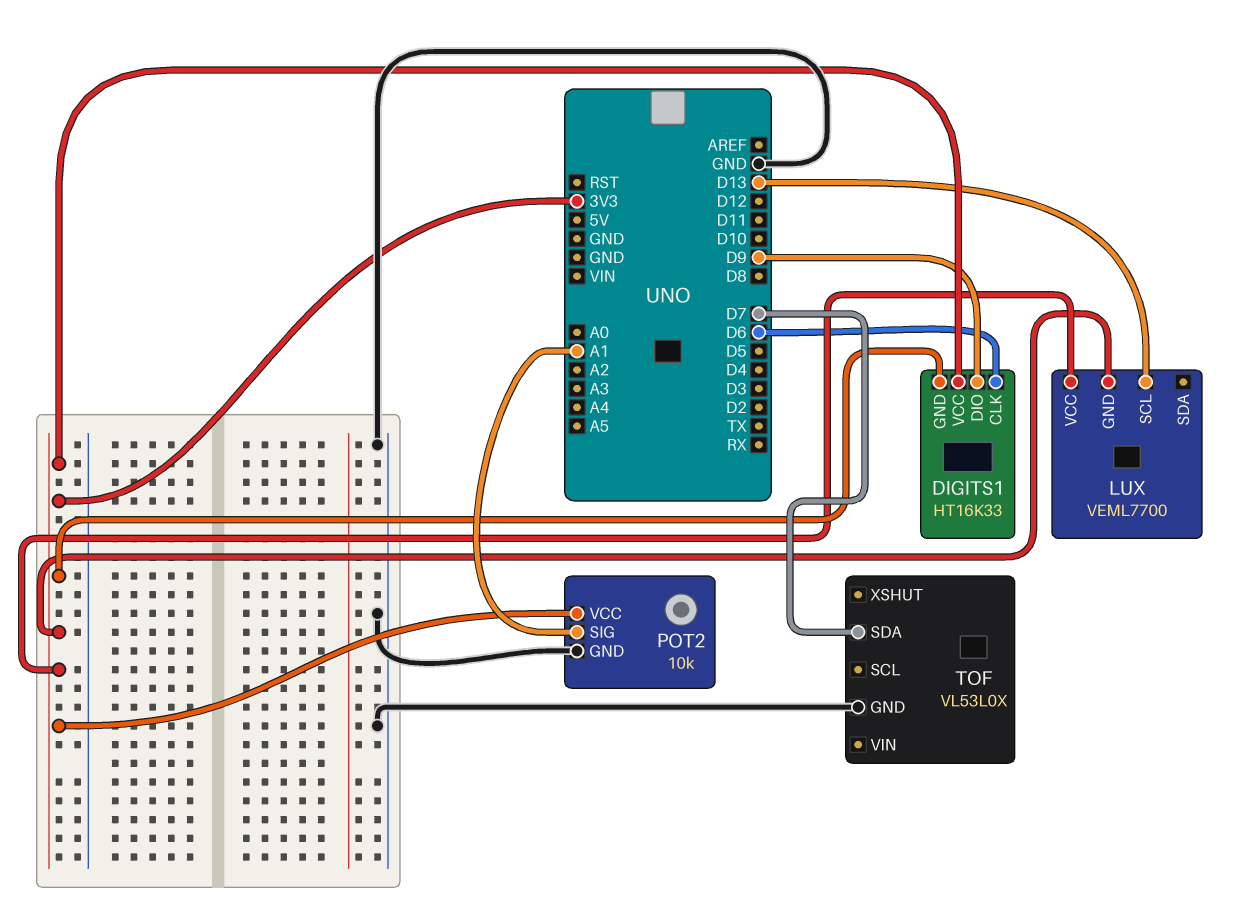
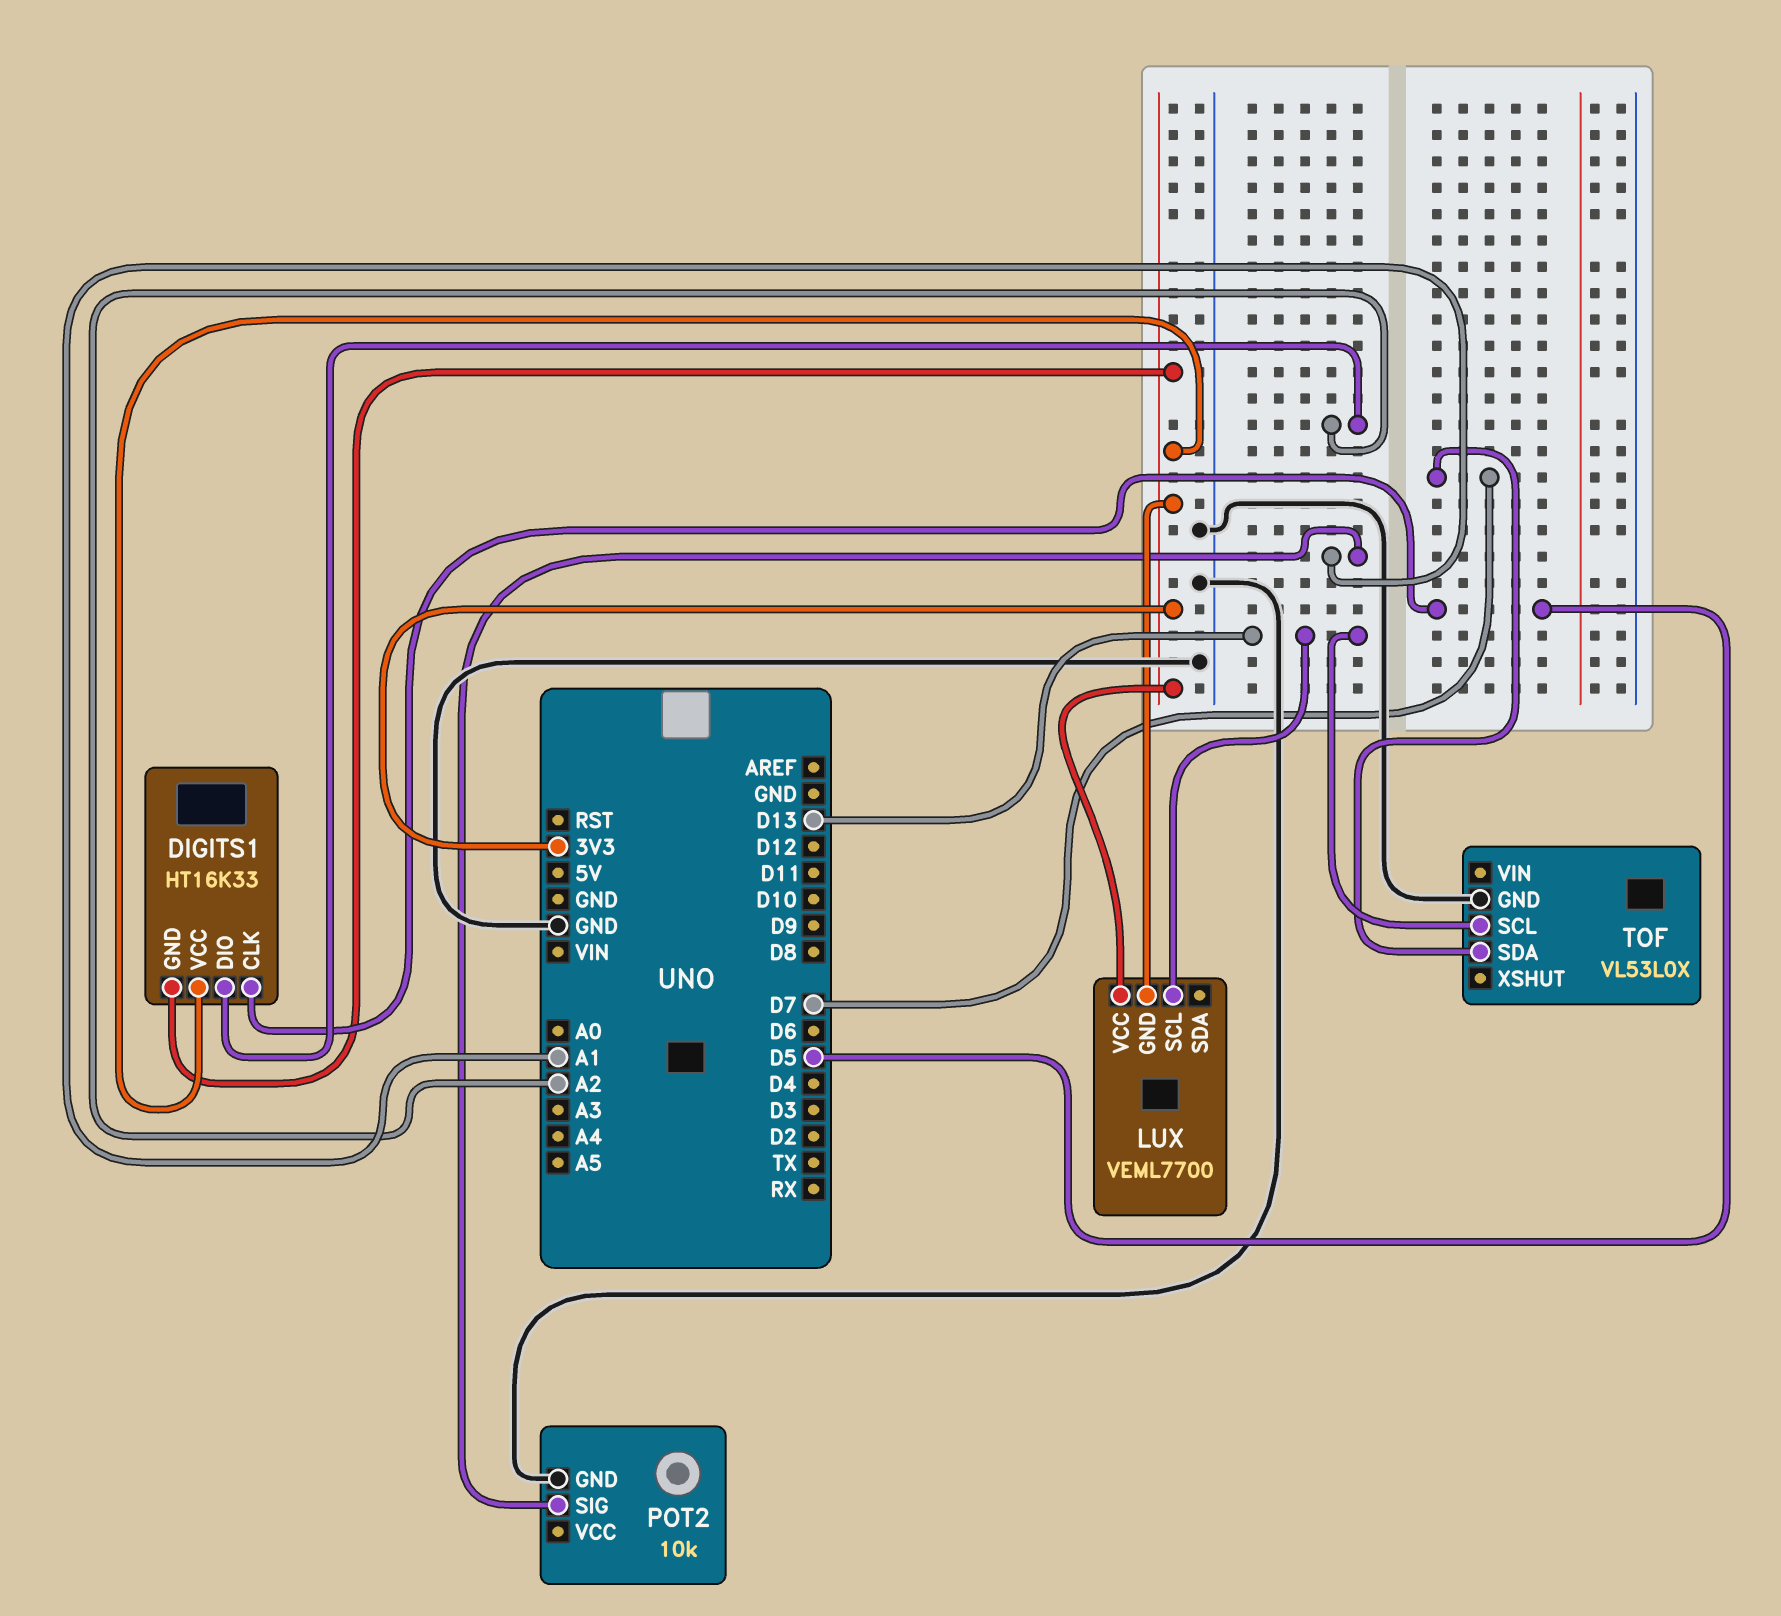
DIGITS1 pin CLK: D6 -> D5
DIGITS1 pin DIO: D9 -> A2
POT2 pin VCC: 3V3 -> none
TOF pin SCL: none -> D13

